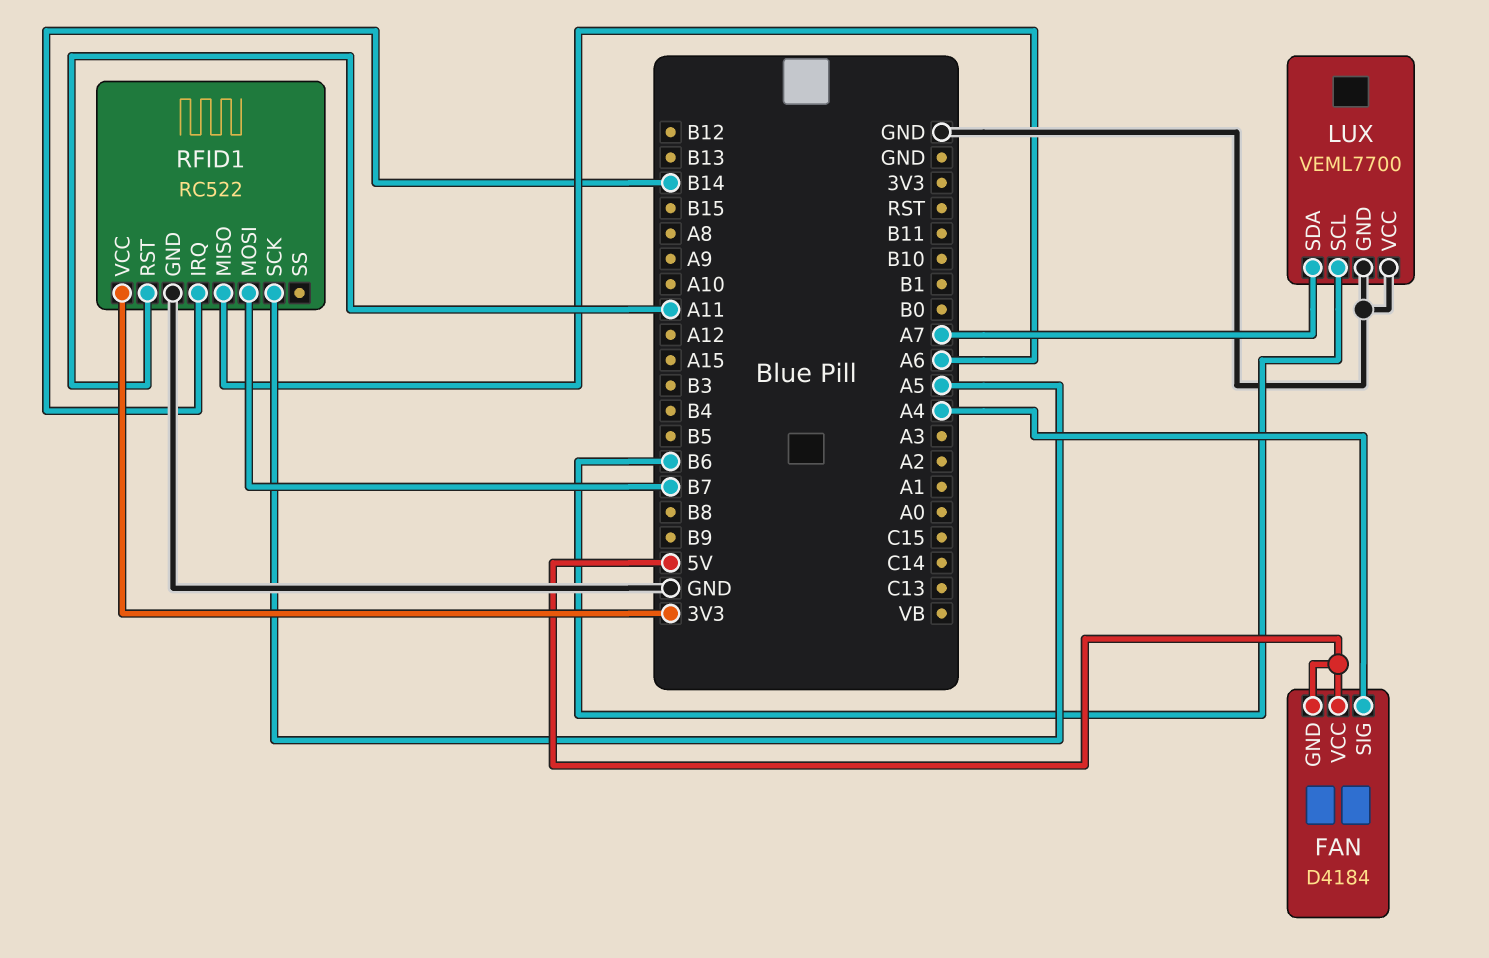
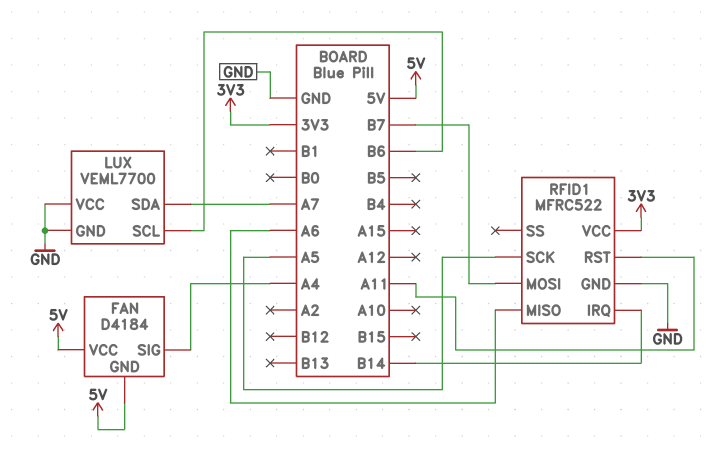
RFID1: RC522 -> MFRC522

